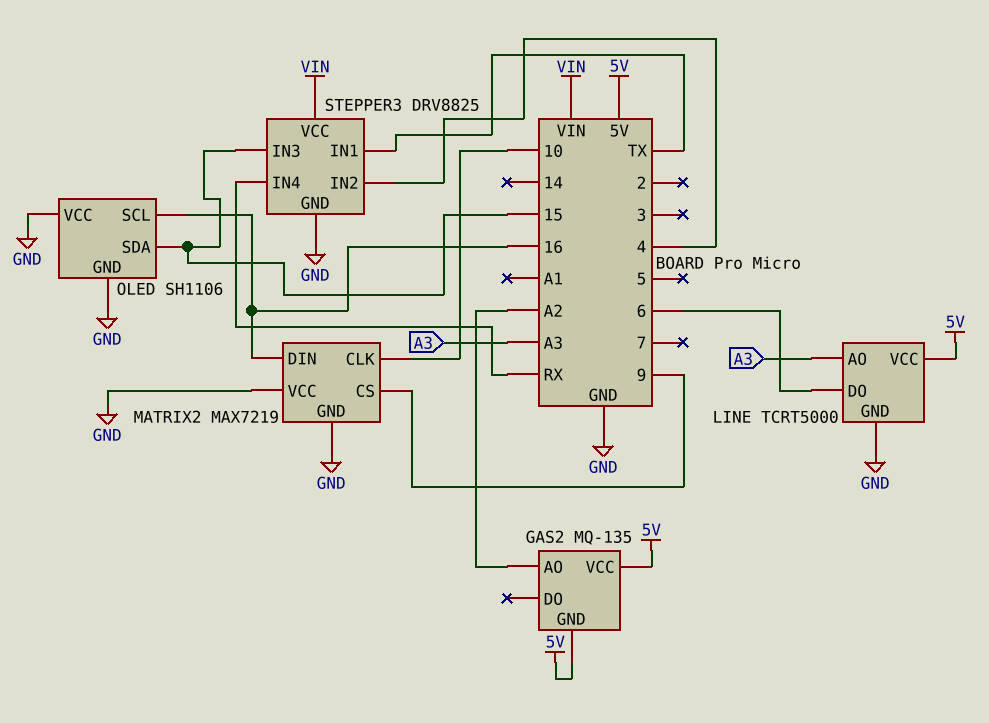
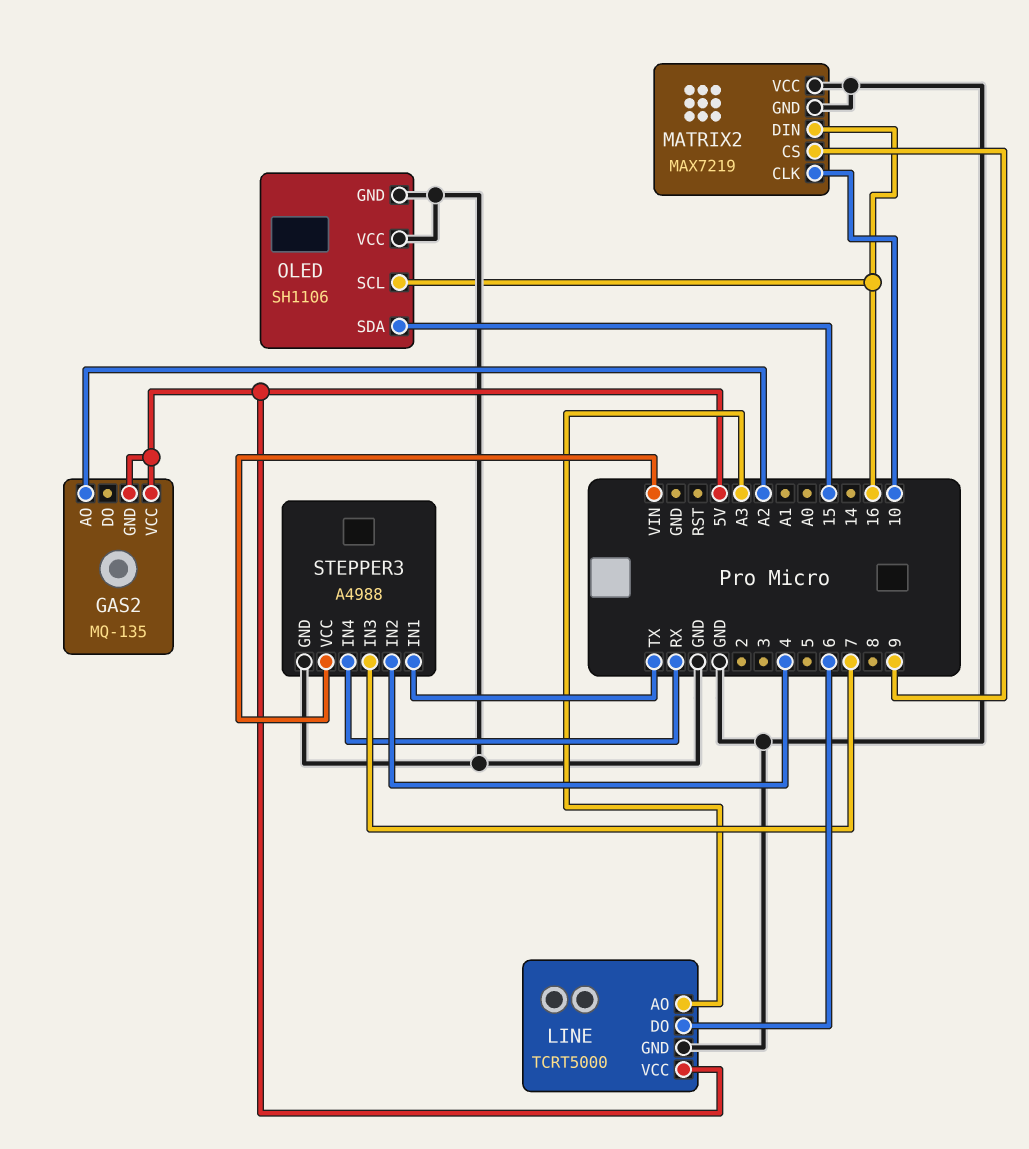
STEPPER3: DRV8825 -> A4988
STEPPER3 pin IN3: 15 -> 7

